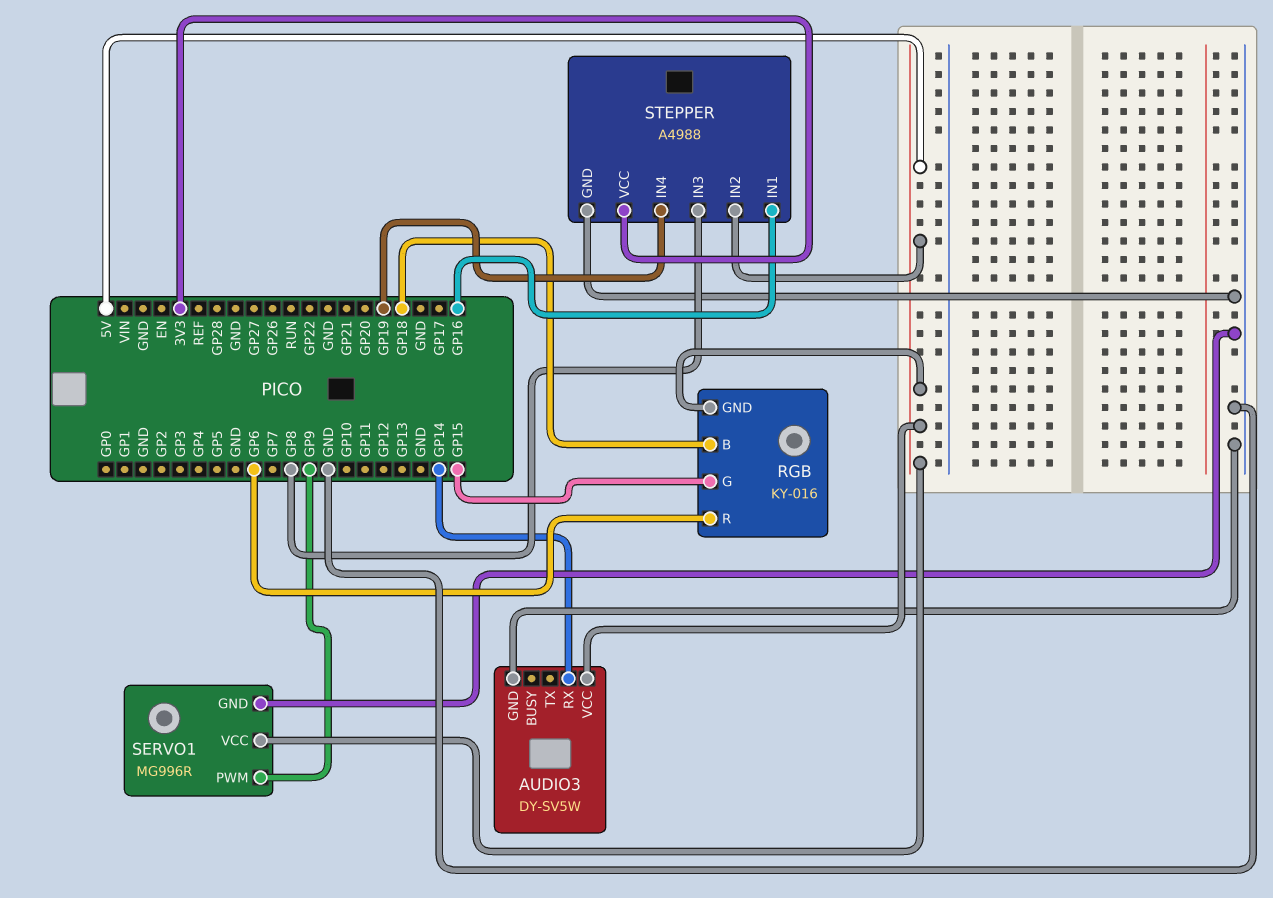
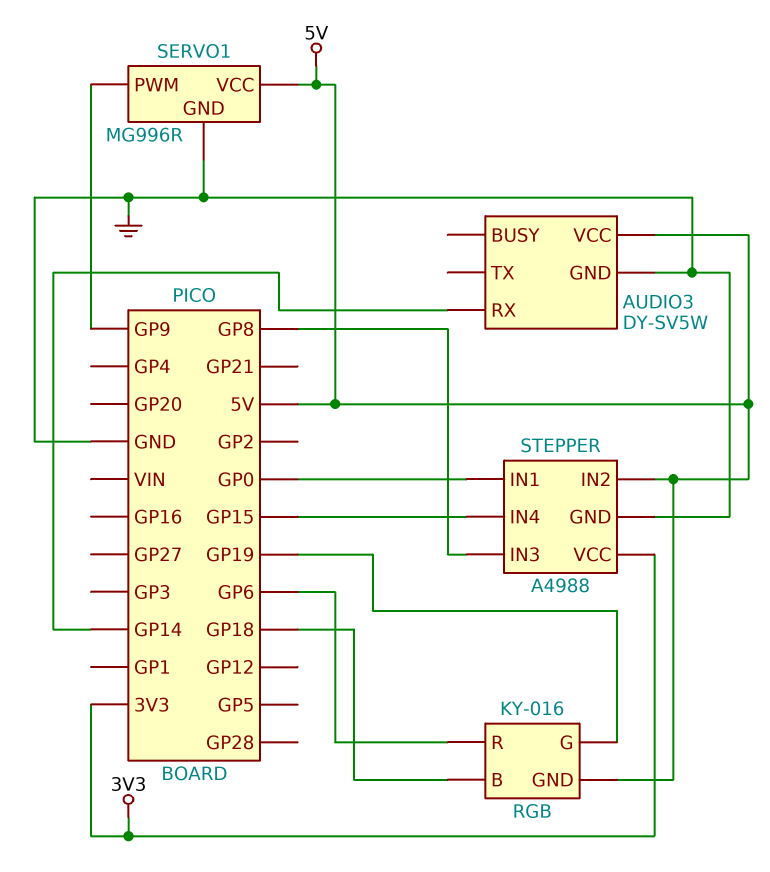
RGB pin G: GP15 -> GP19
STEPPER pin IN1: GP16 -> GP0
STEPPER pin IN4: GP19 -> GP15

